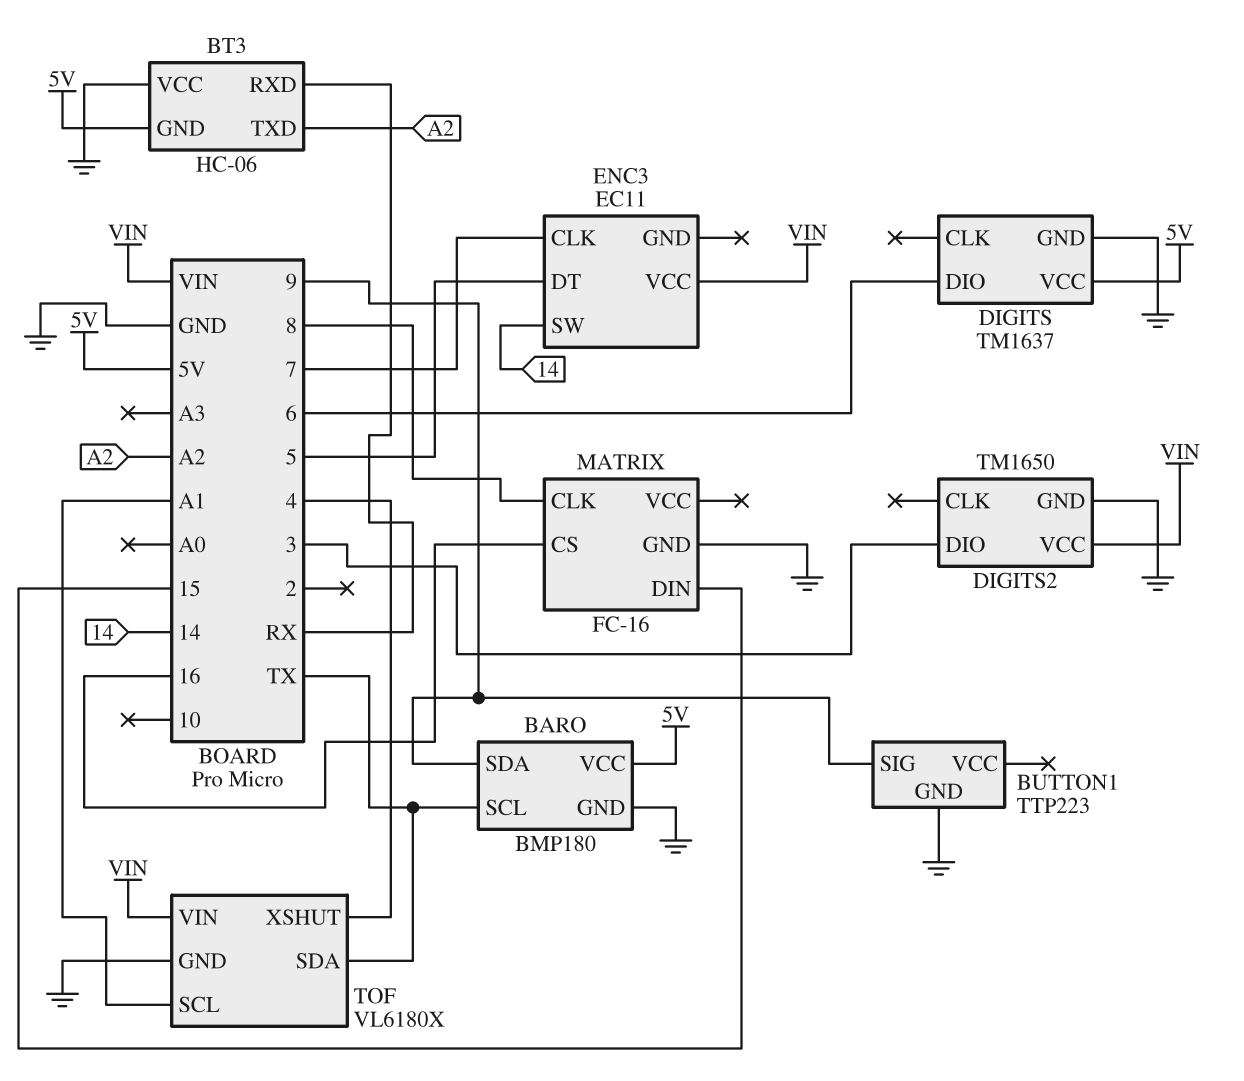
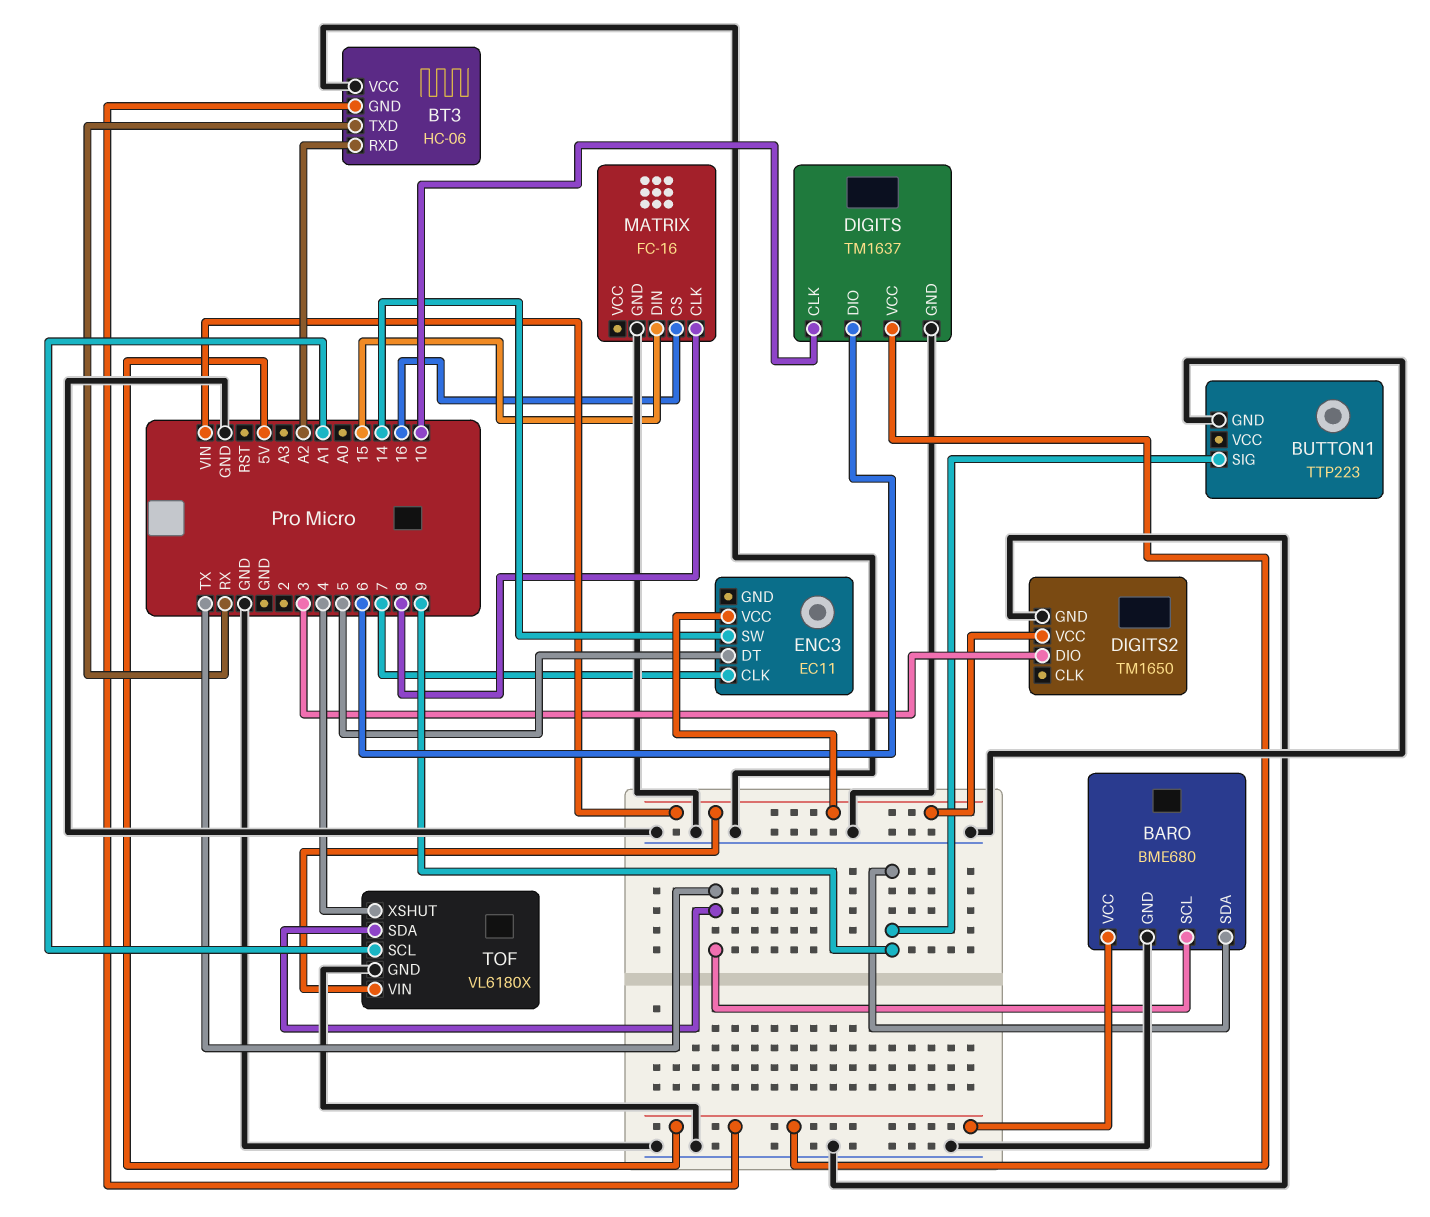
BARO: BMP180 -> BME680
BT3 pin RXD: RX -> A2
BT3 pin TXD: A2 -> RX
DIGITS pin CLK: none -> 10

